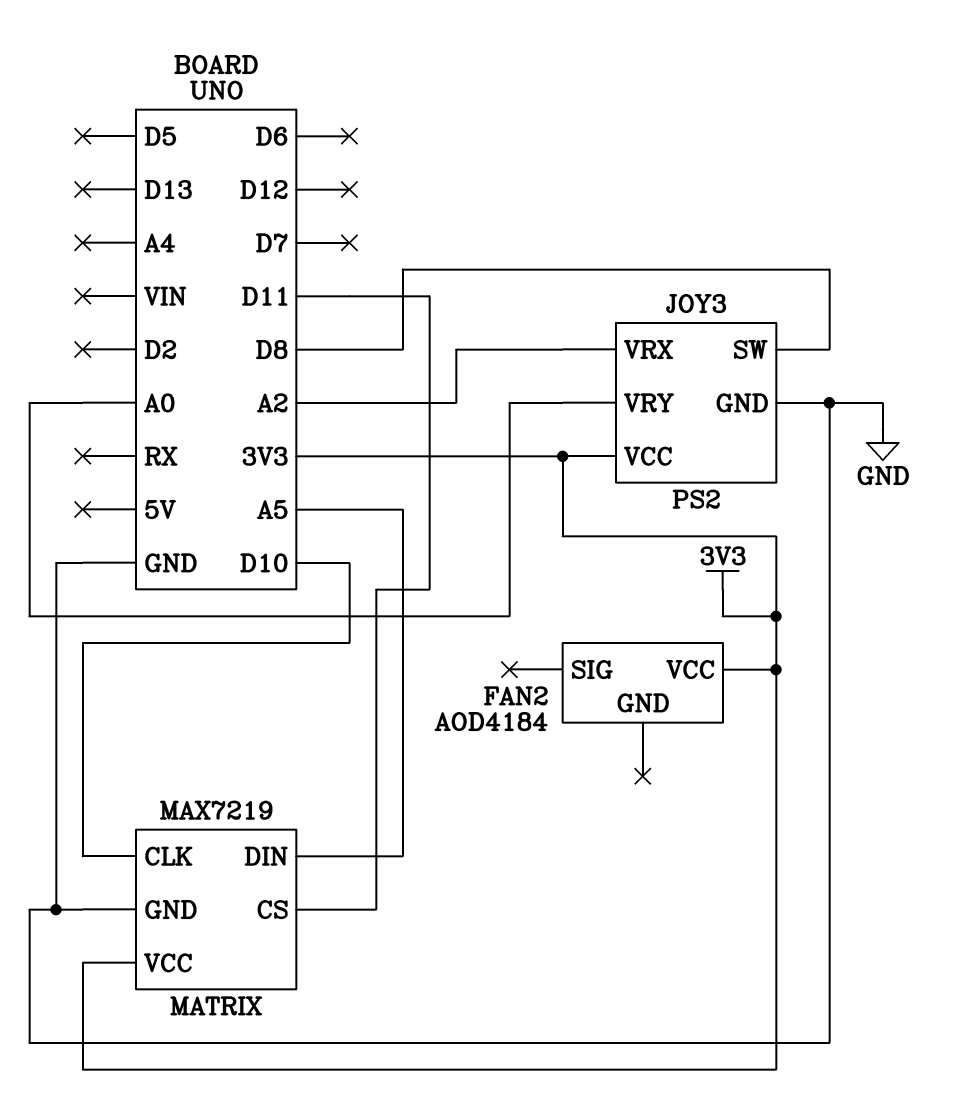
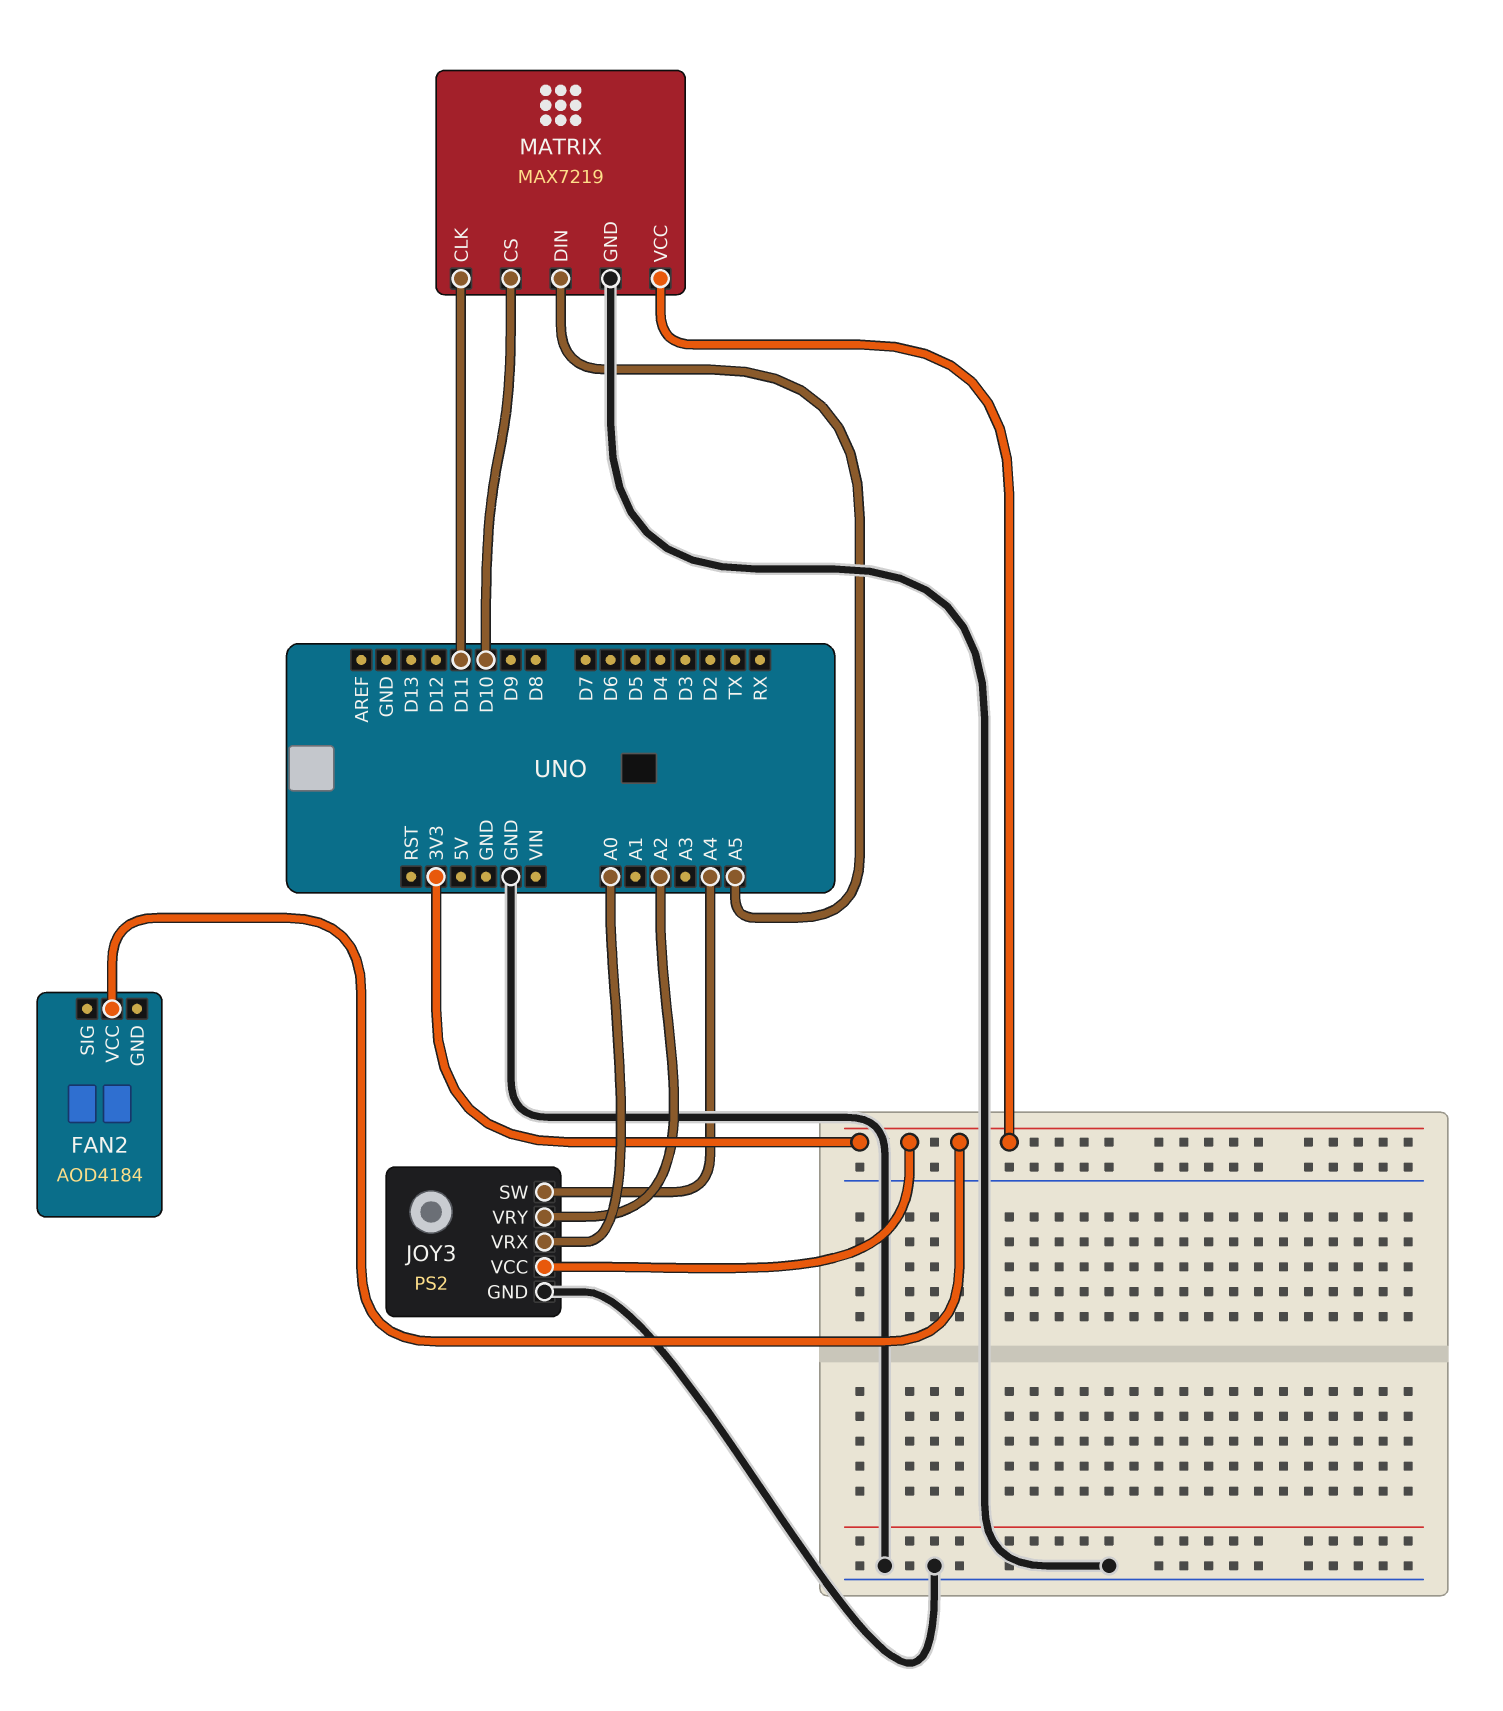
JOY3 pin SW: D8 -> A4
JOY3 pin VRX: A2 -> A0
JOY3 pin VRY: A0 -> A2
MATRIX pin CLK: D10 -> D11
MATRIX pin CS: D11 -> D10

